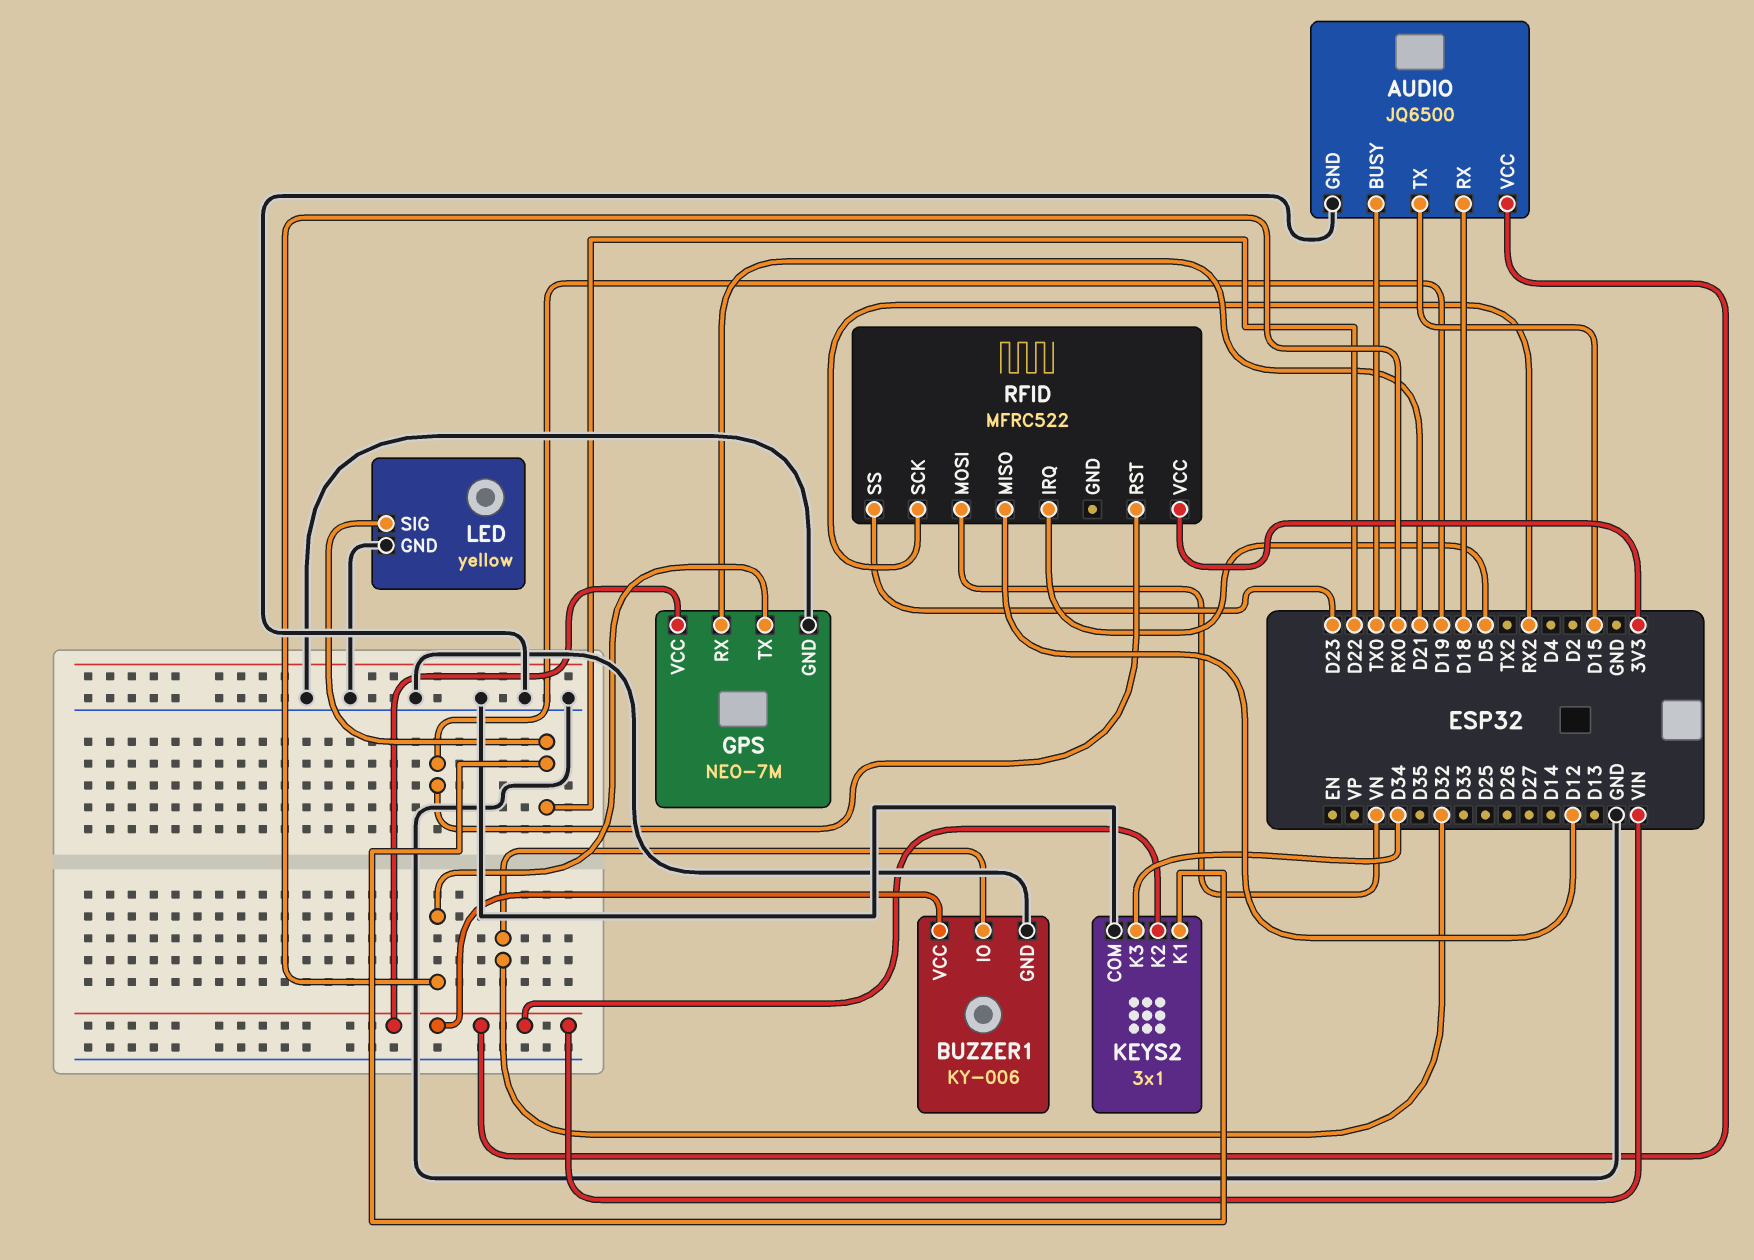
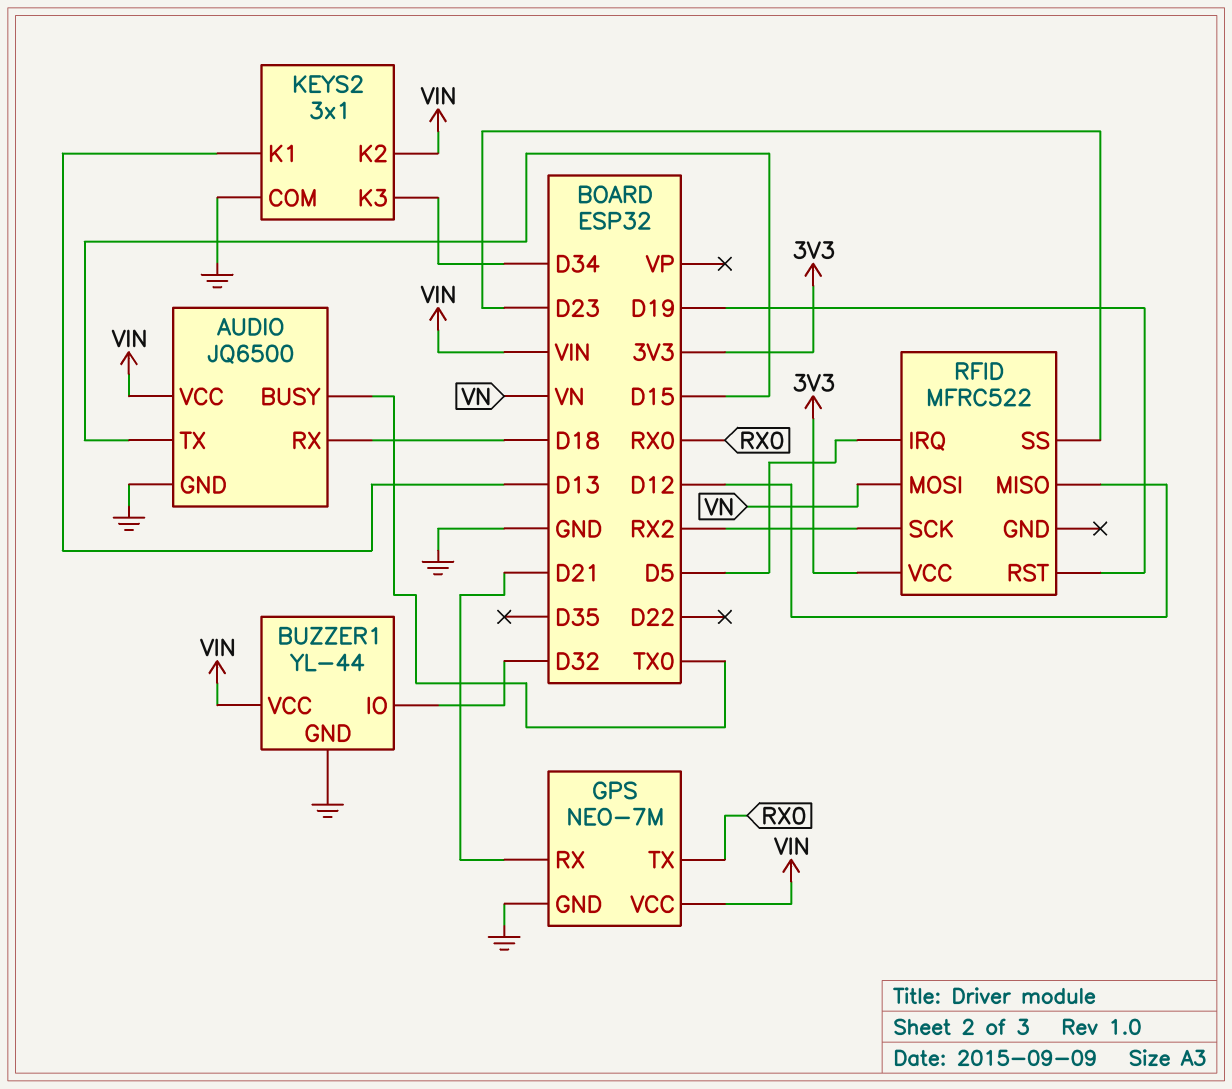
BUZZER1: KY-006 -> YL-44
KEYS2 pin K1: D22 -> D13
LED: yellow -> none
LED pin GND: GND -> none
LED pin SIG: D22 -> none

